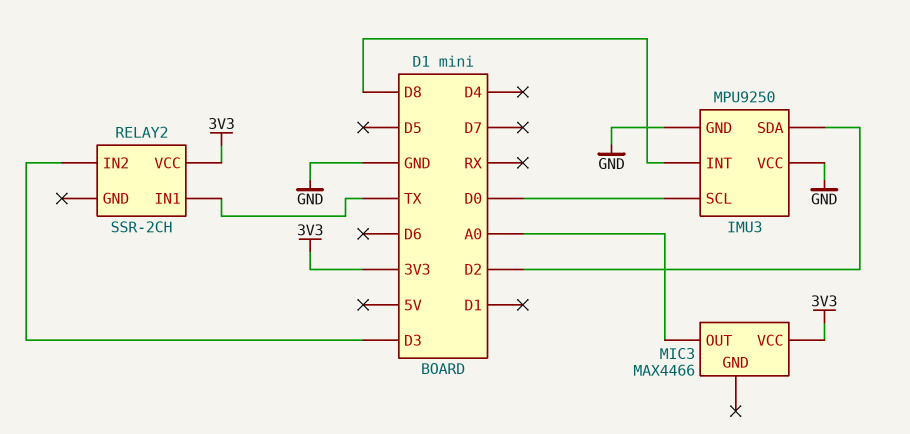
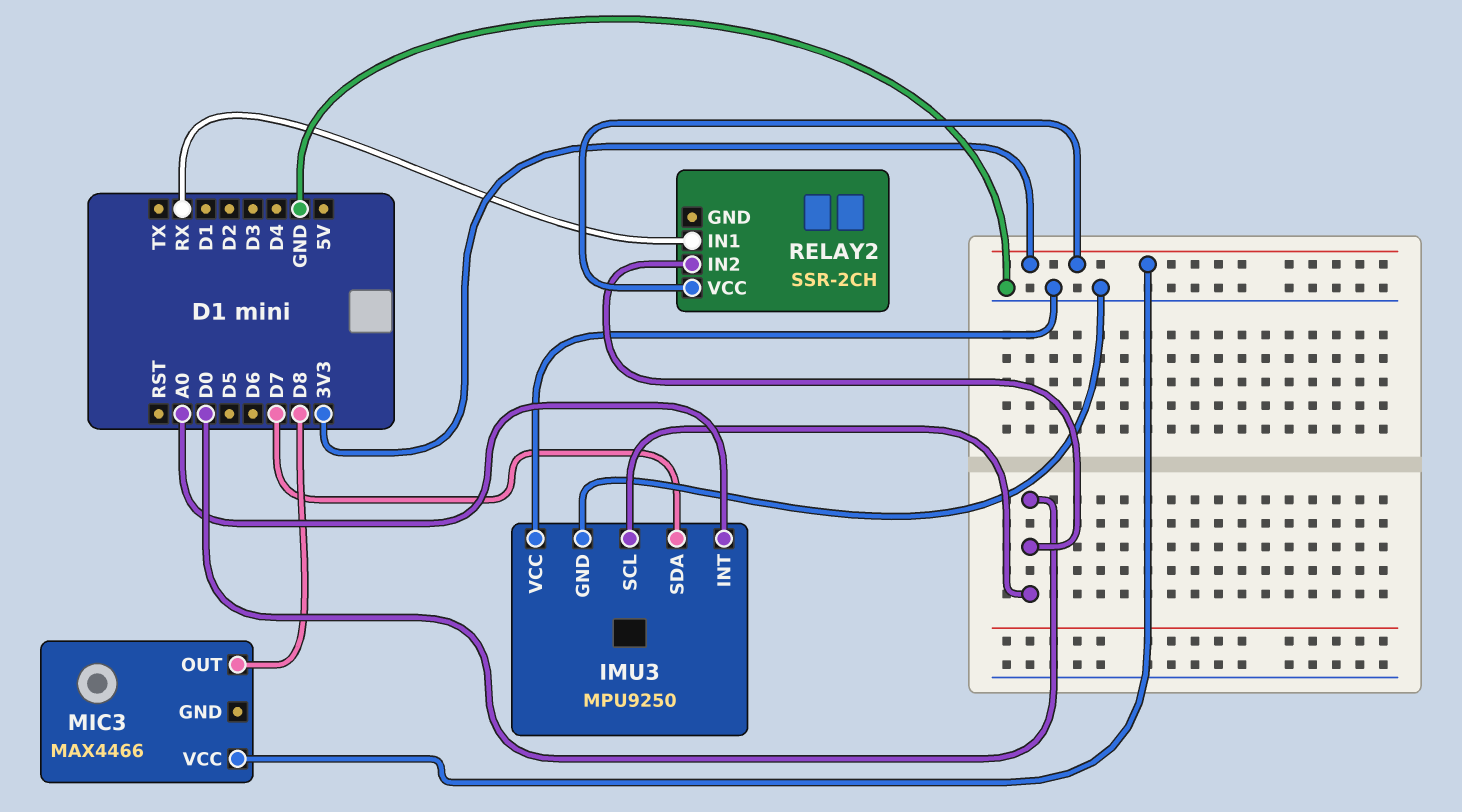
IMU3 pin INT: D8 -> A0
IMU3 pin SDA: D2 -> D7
MIC3 pin OUT: A0 -> D8
RELAY2 pin IN1: TX -> RX
RELAY2 pin IN2: D3 -> D0

